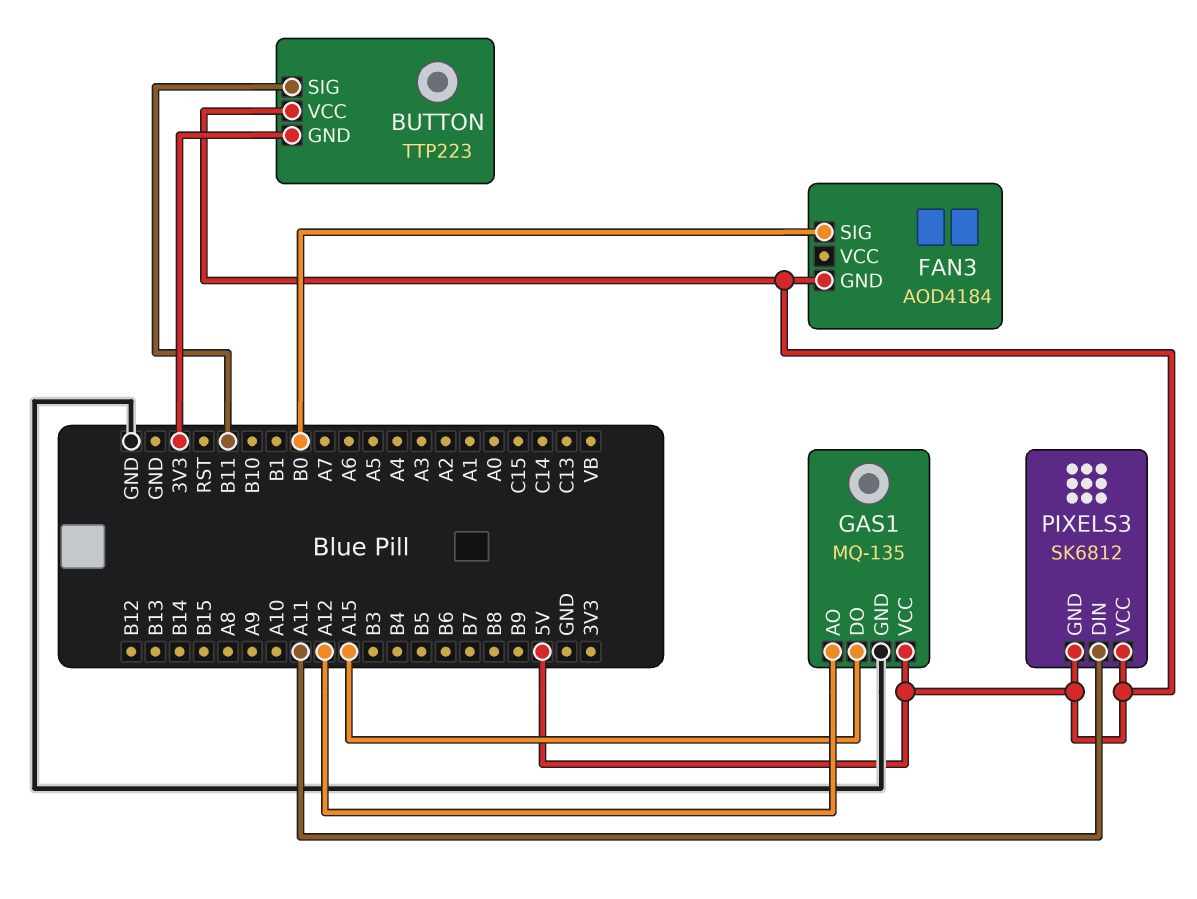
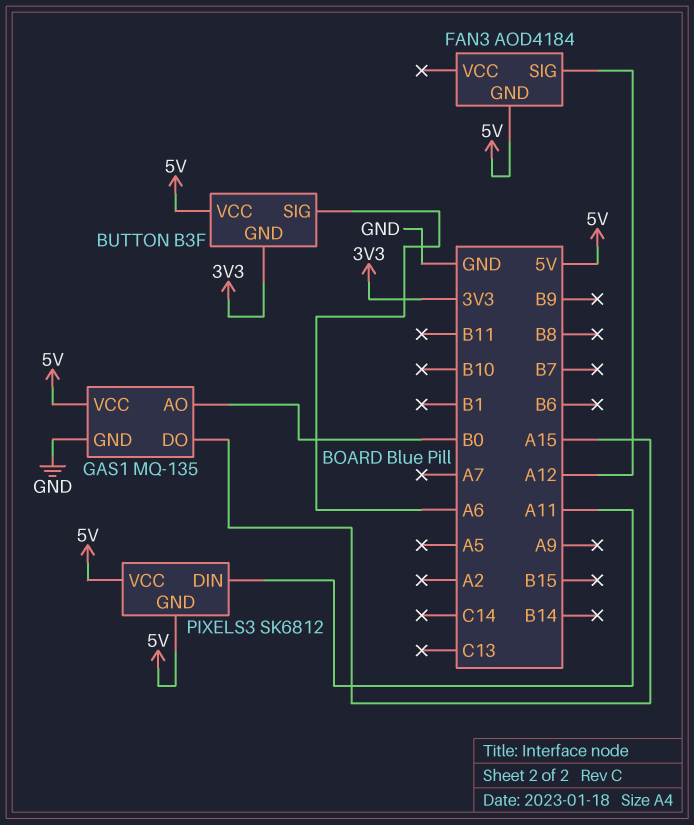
BUTTON: TTP223 -> B3F
BUTTON pin SIG: B11 -> A6
FAN3 pin SIG: B0 -> A12
GAS1 pin AO: A12 -> B0

